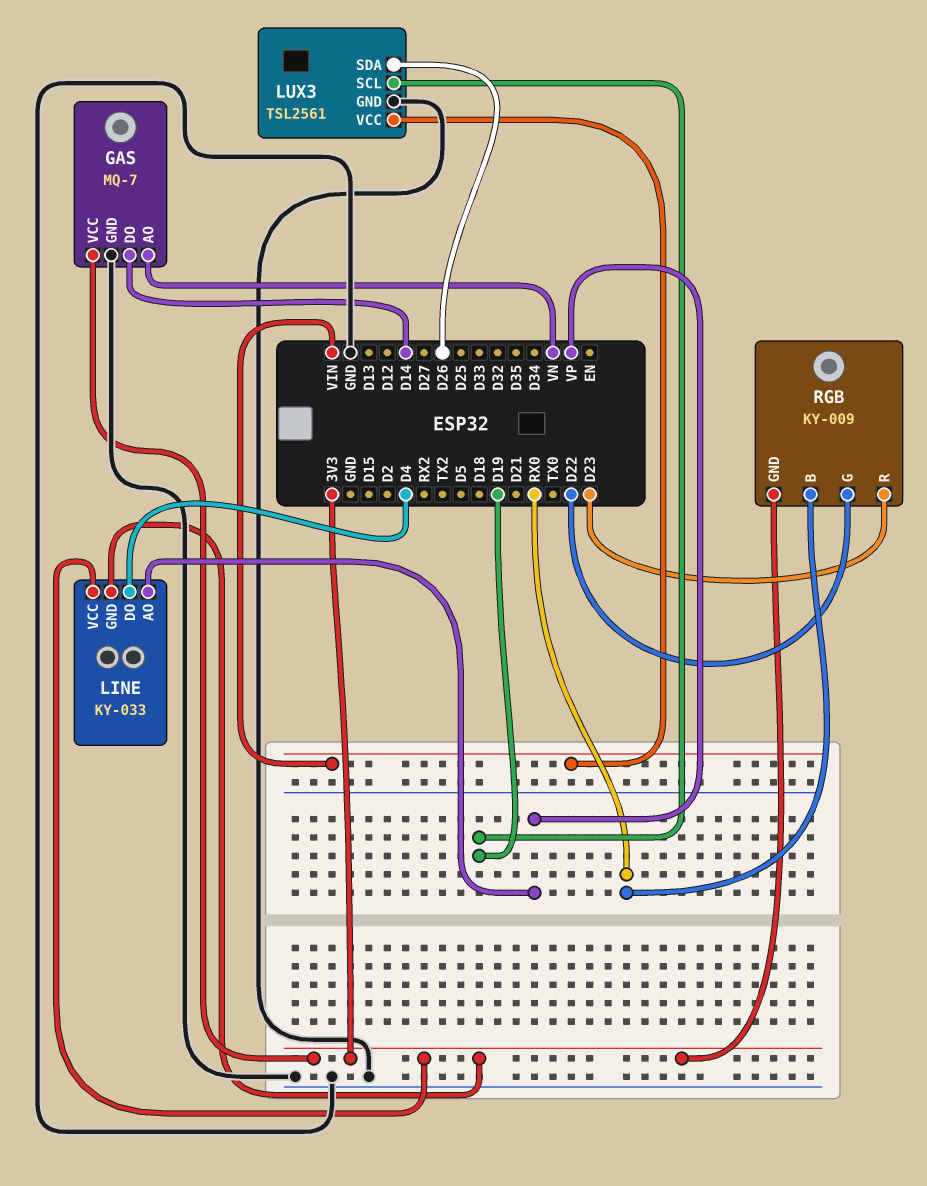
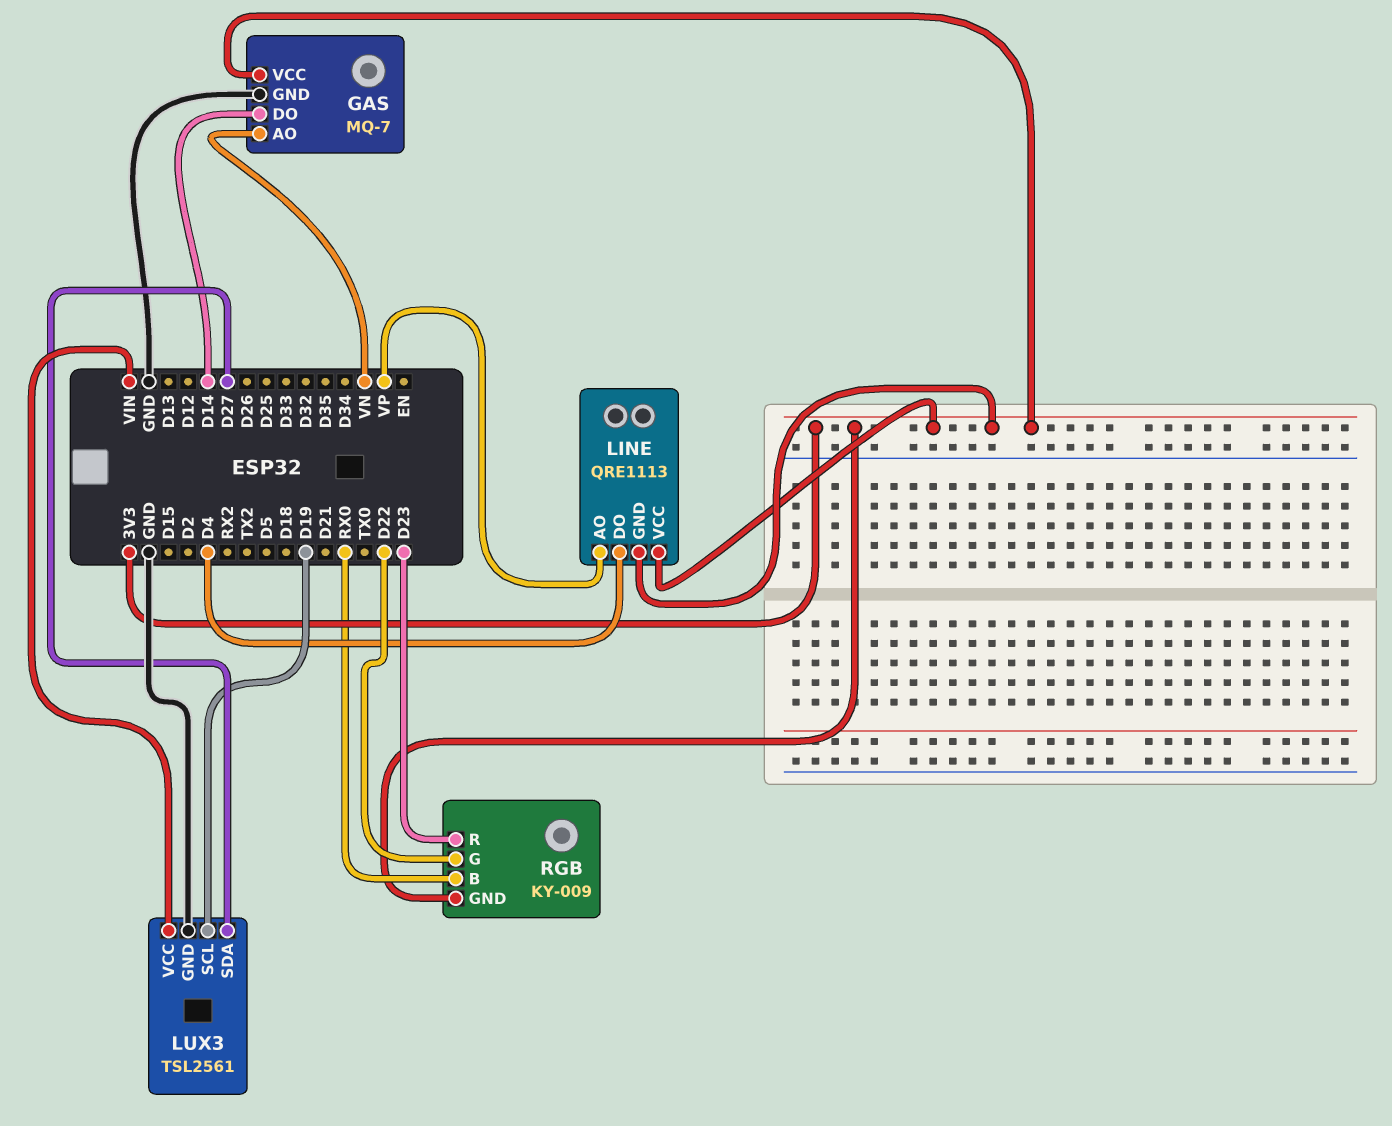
LINE: KY-033 -> QRE1113
LUX3 pin SDA: D26 -> D27

